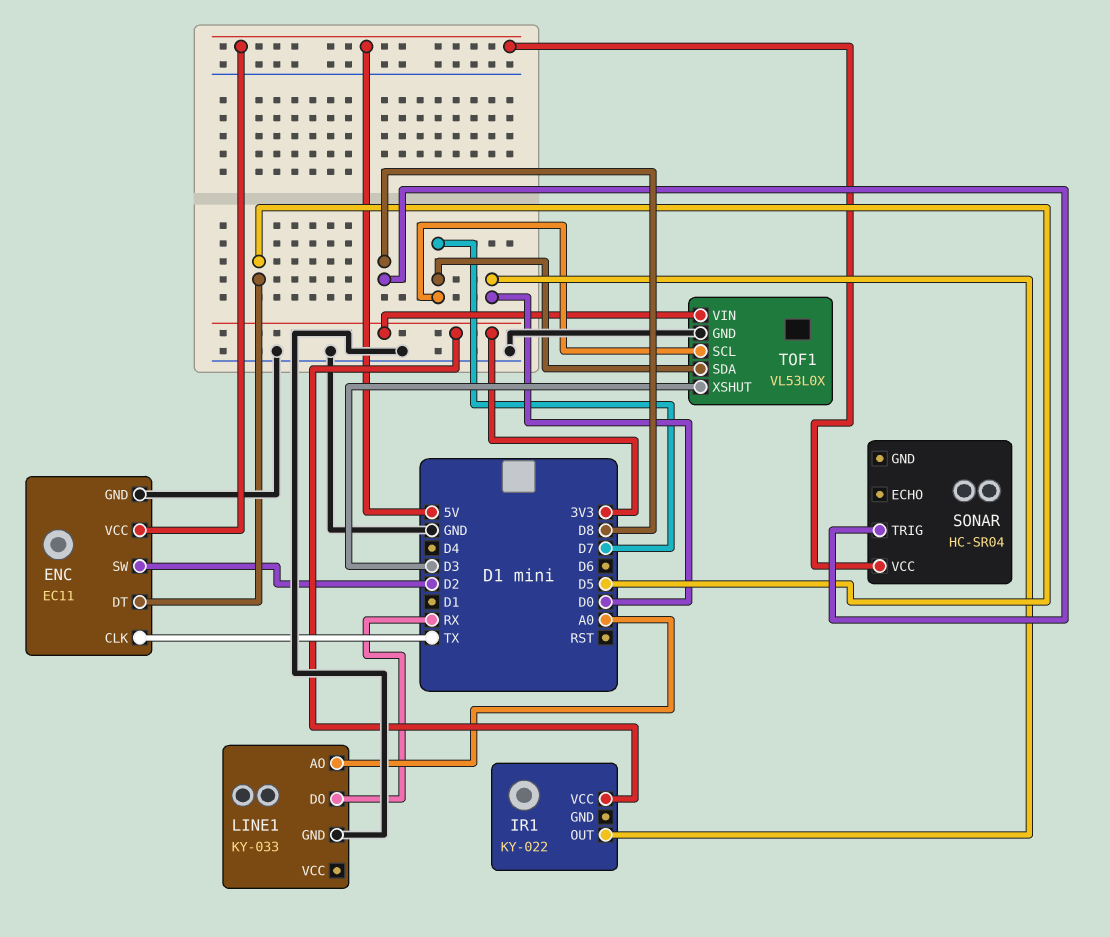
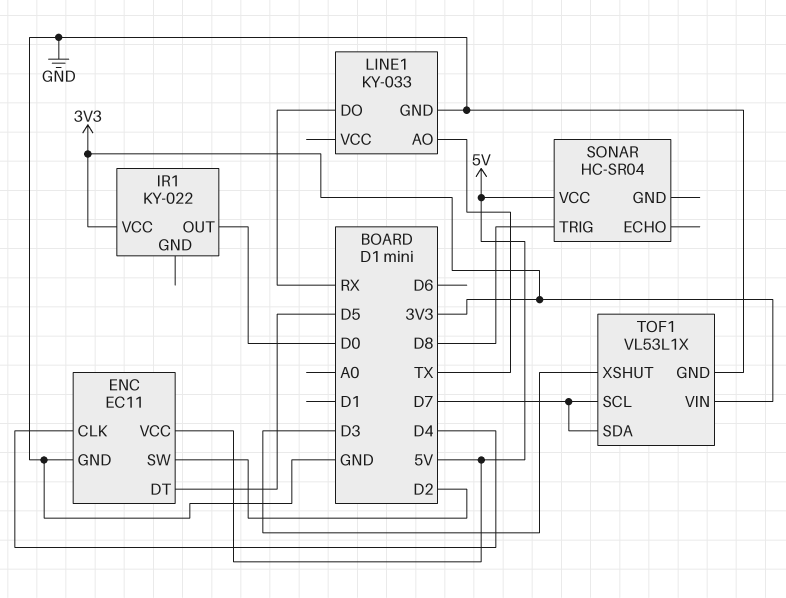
ENC pin CLK: TX -> D4
LINE1 pin AO: A0 -> TX
TOF1: VL53L0X -> VL53L1X

